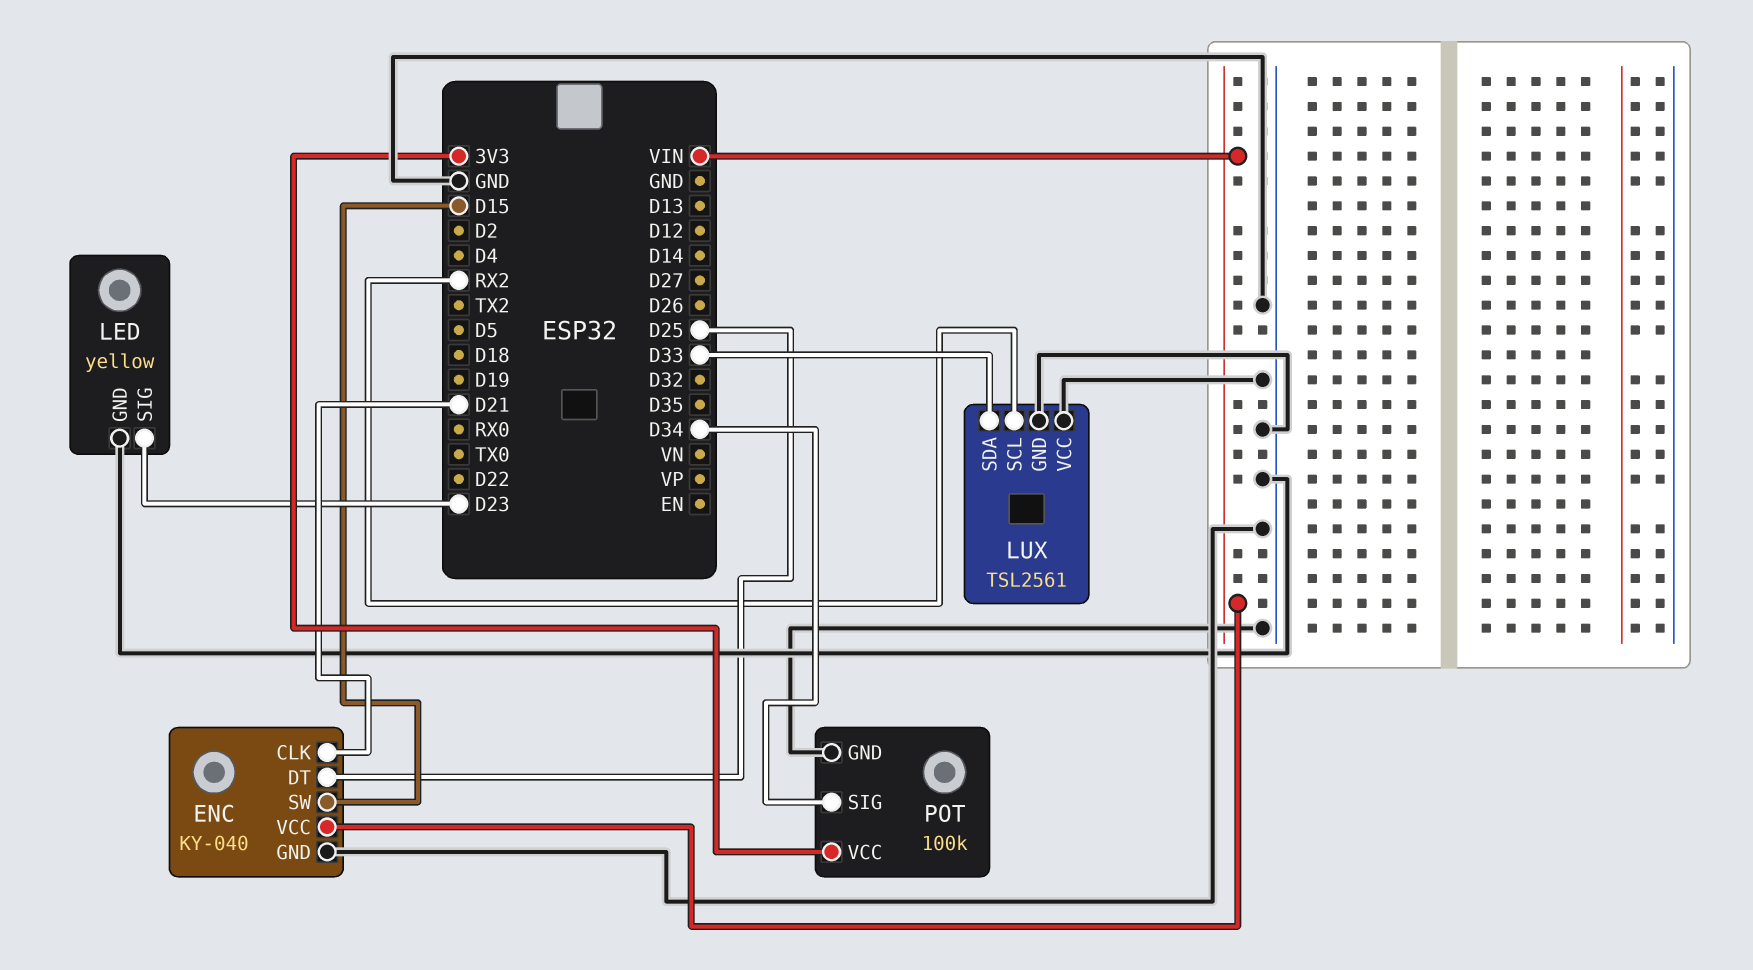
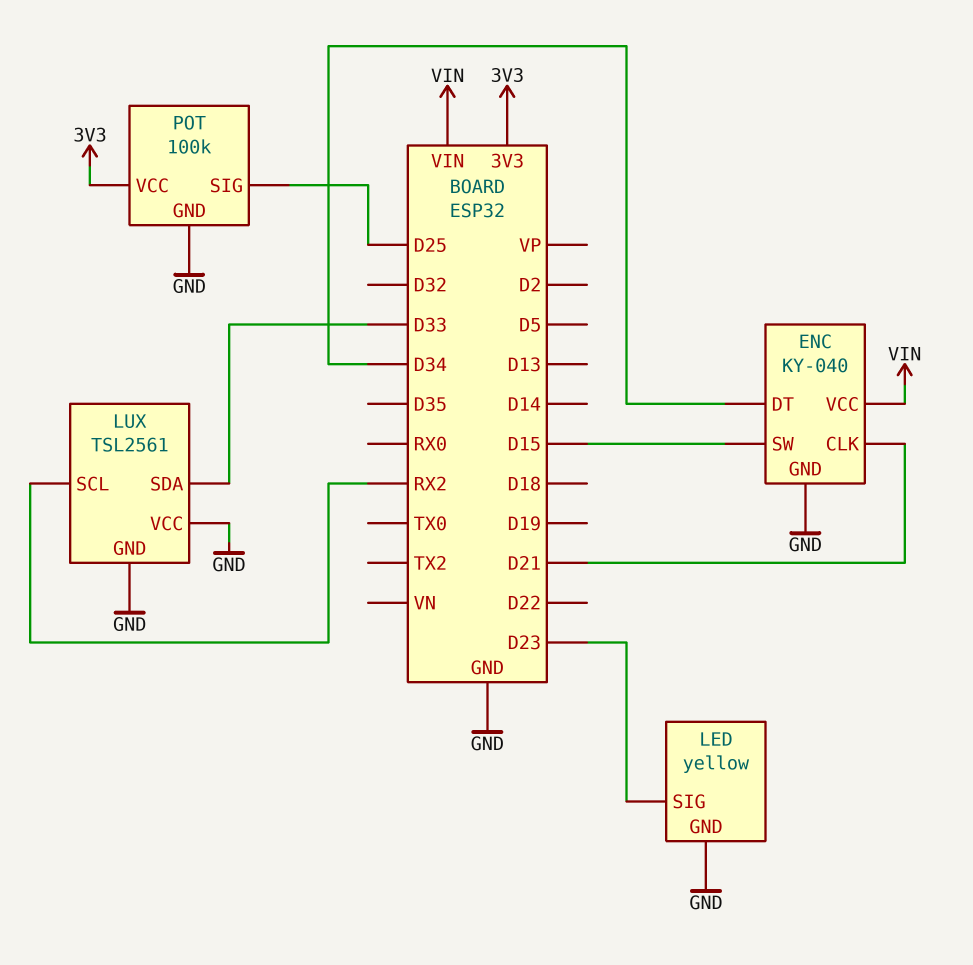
ENC pin DT: D25 -> D34
POT pin SIG: D34 -> D25

